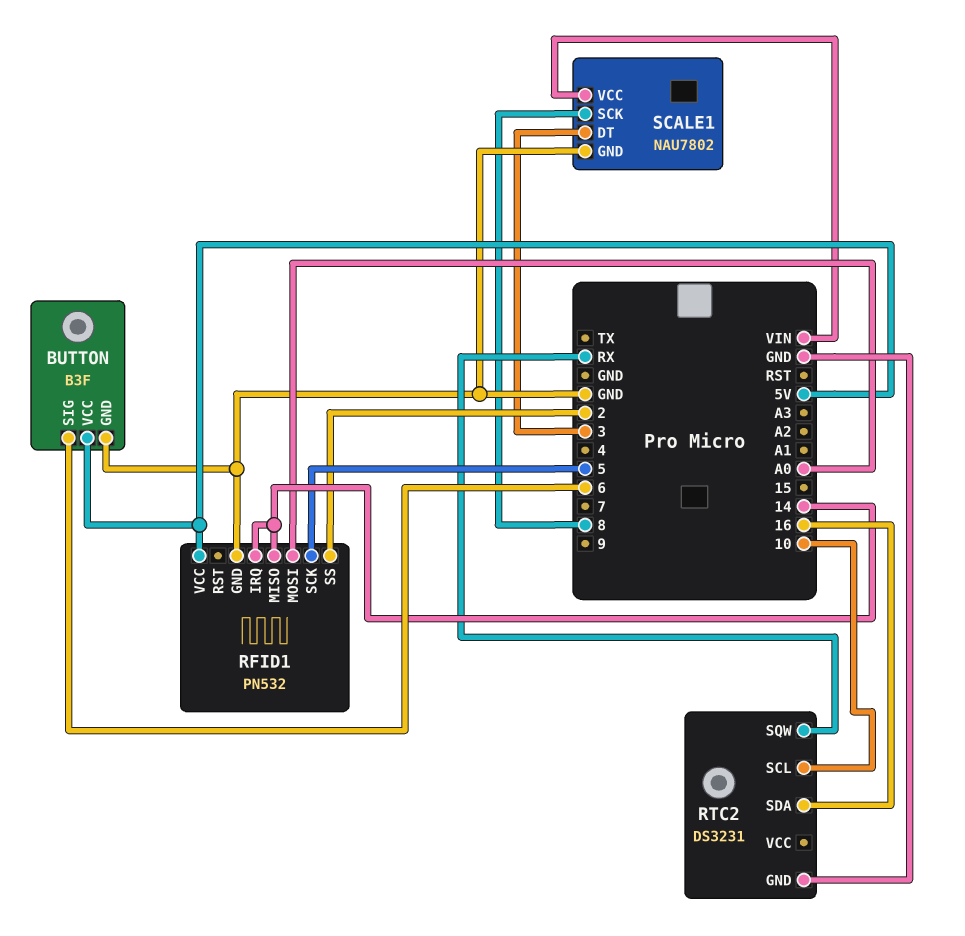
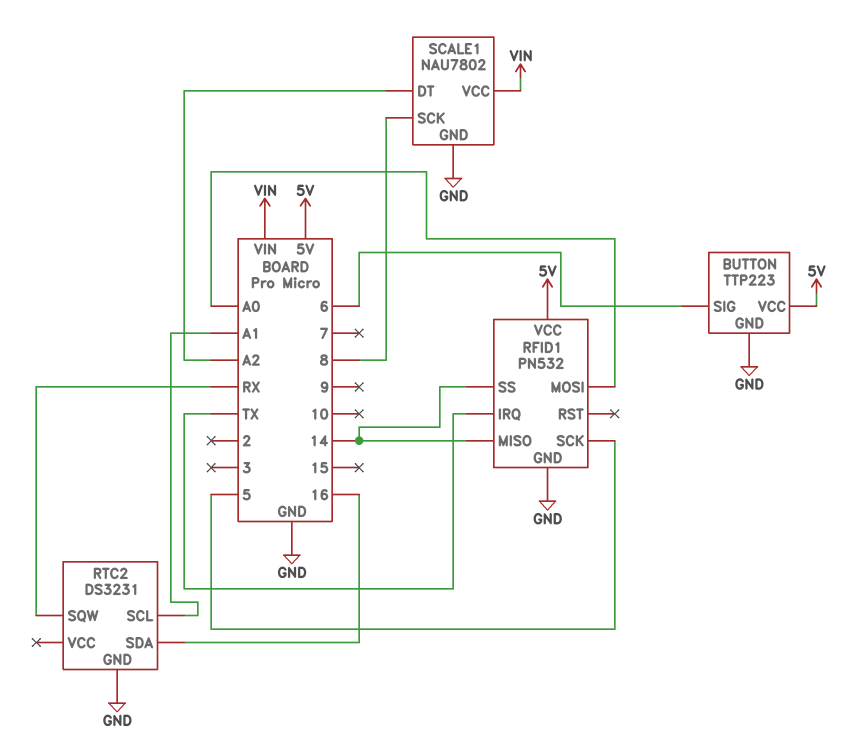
BUTTON: B3F -> TTP223
RFID1 pin IRQ: 14 -> TX
RFID1 pin SS: 2 -> 14
RTC2 pin SCL: 10 -> A1
SCALE1 pin DT: 3 -> A2

